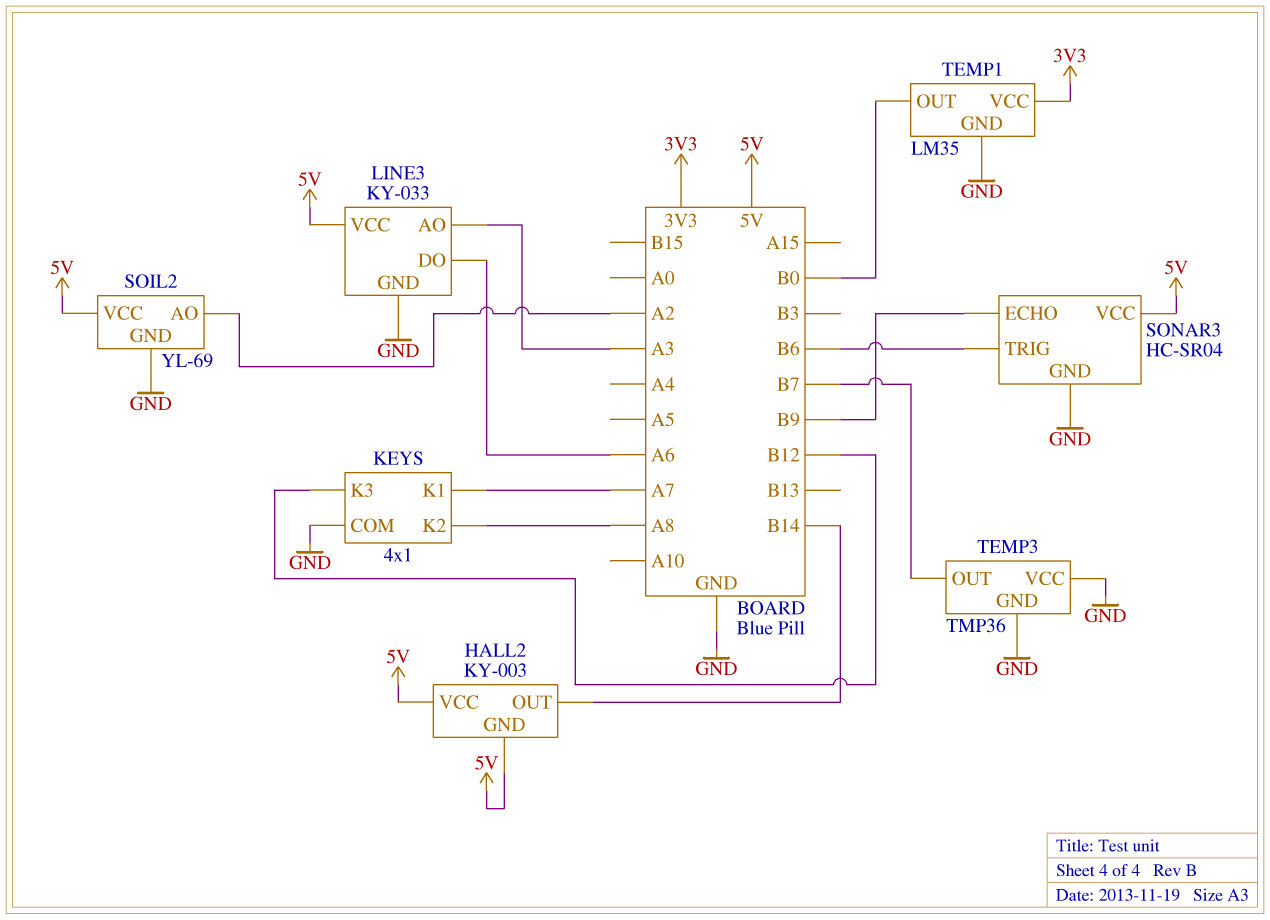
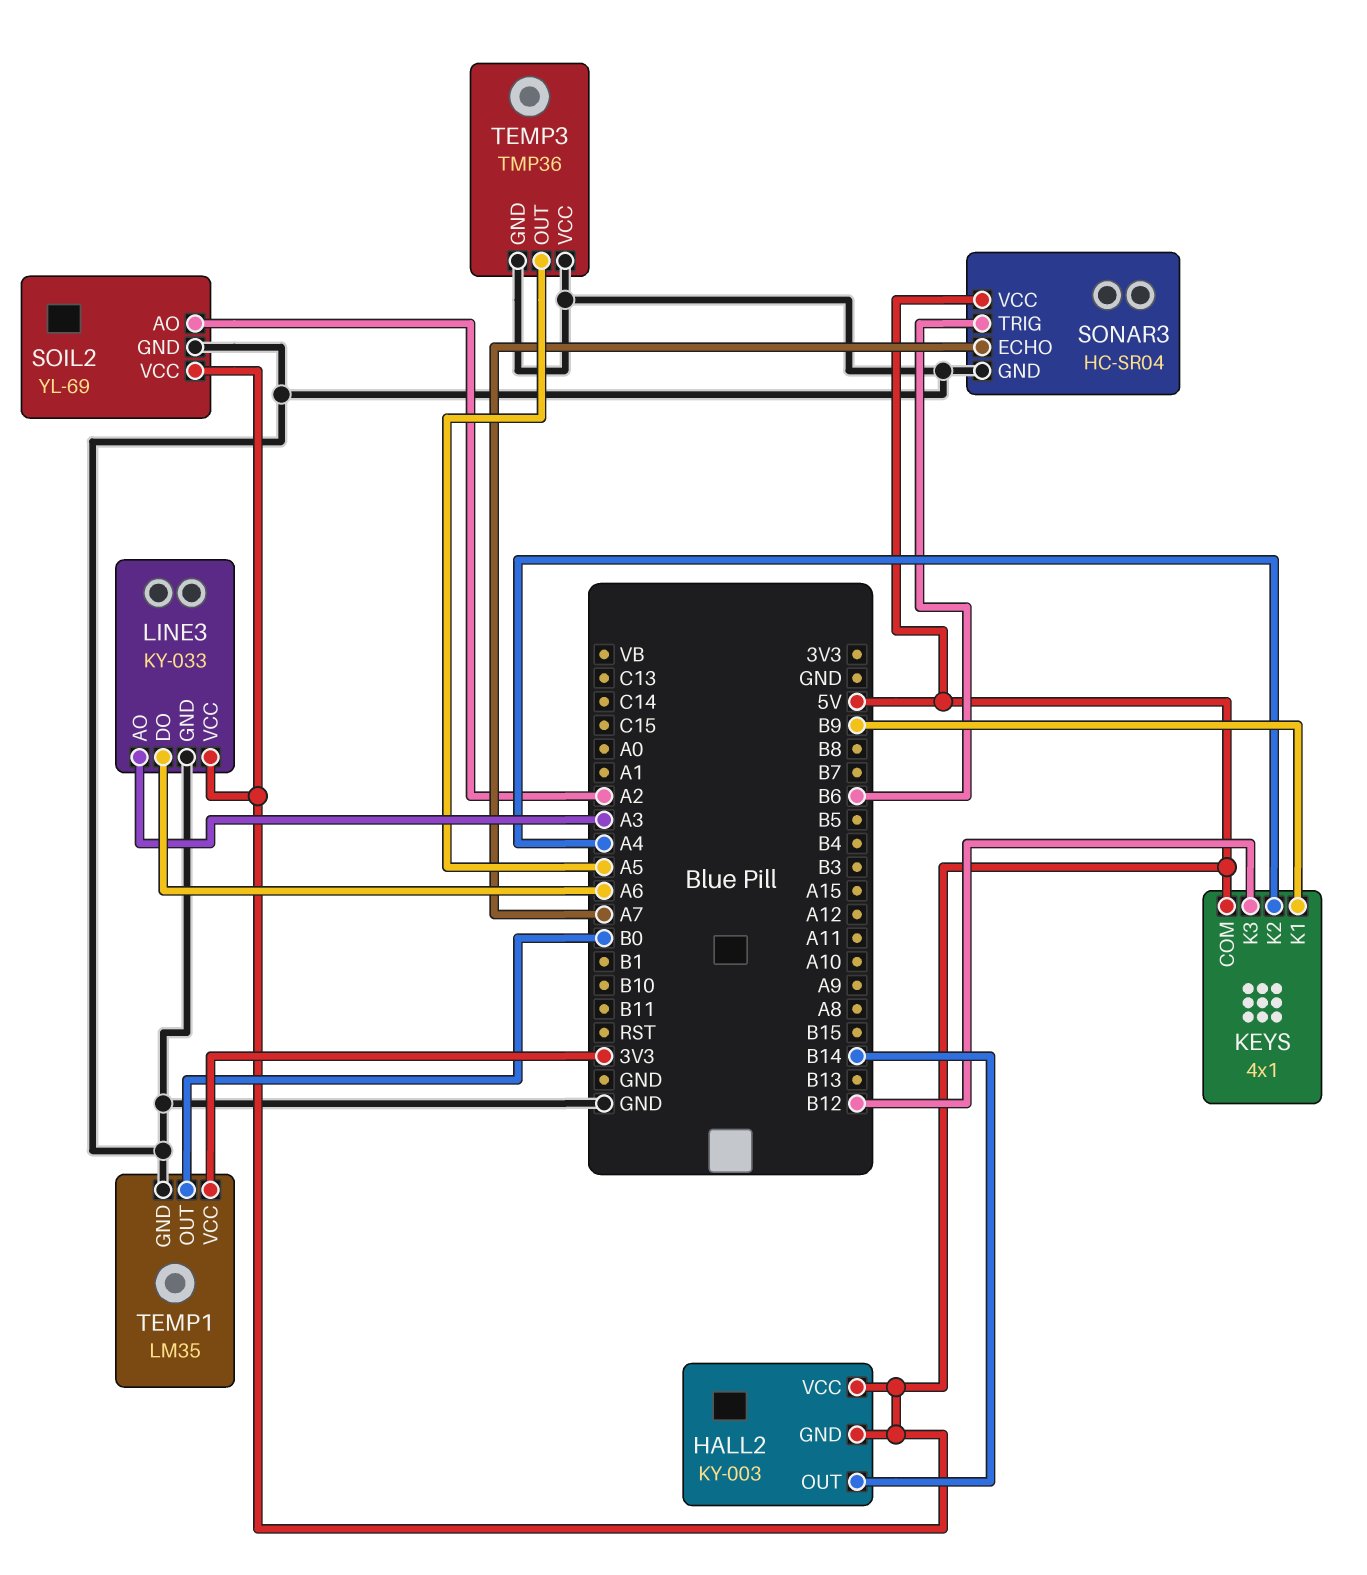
KEYS pin COM: GND -> 5V
KEYS pin K1: A7 -> B9
KEYS pin K2: A8 -> A4
SONAR3 pin ECHO: B9 -> A7
TEMP3 pin OUT: B7 -> A5

